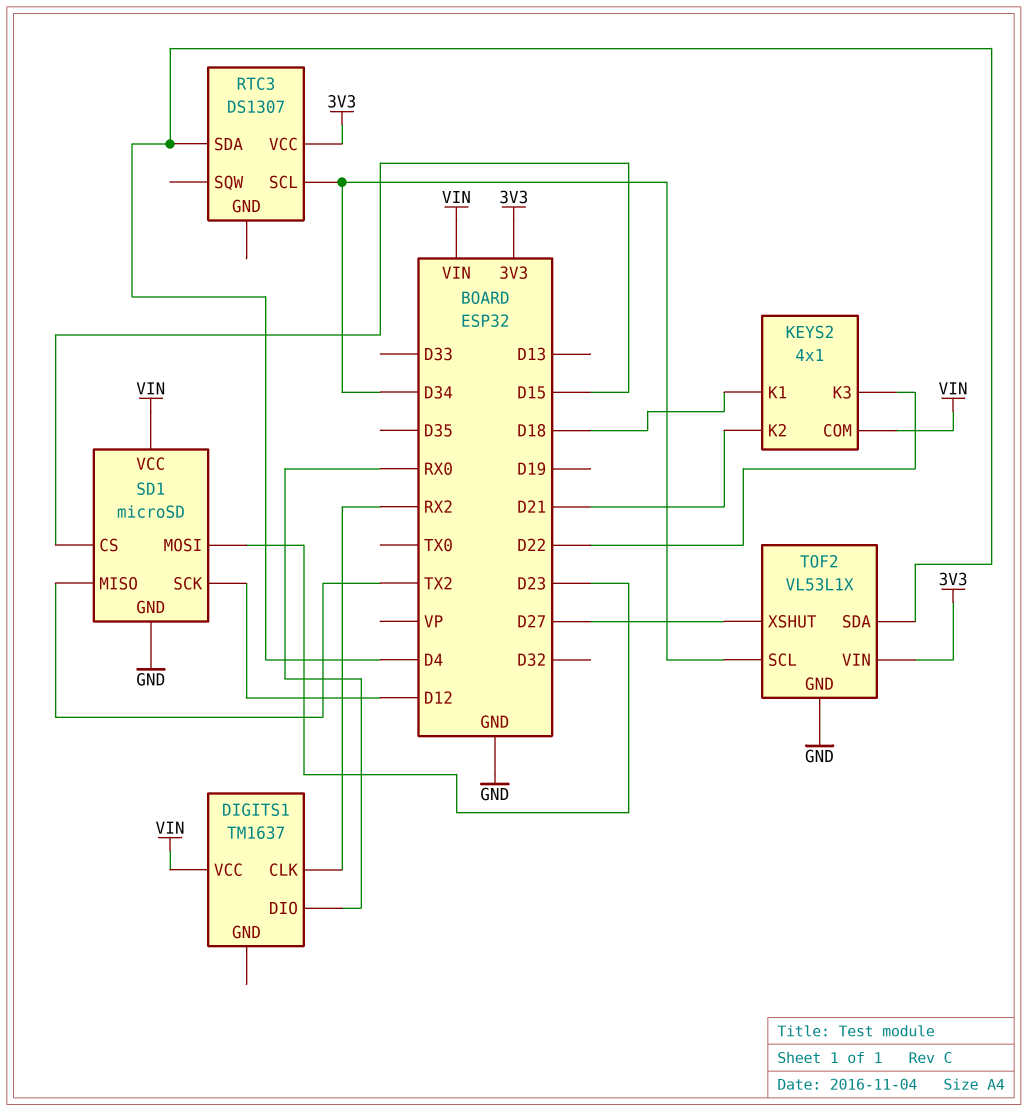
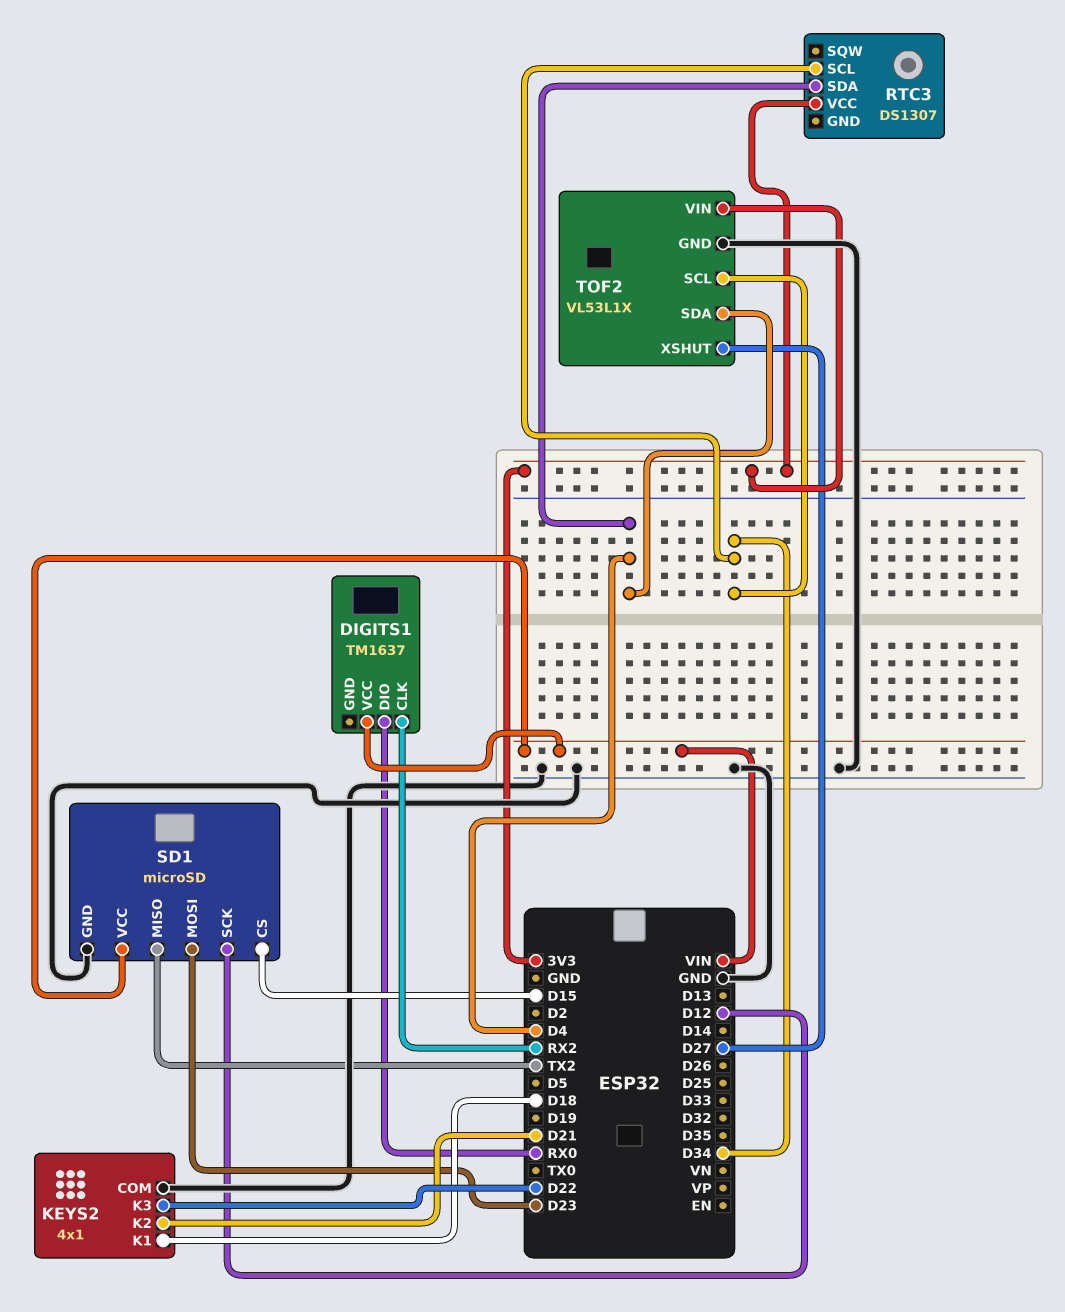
KEYS2 pin COM: VIN -> GND

